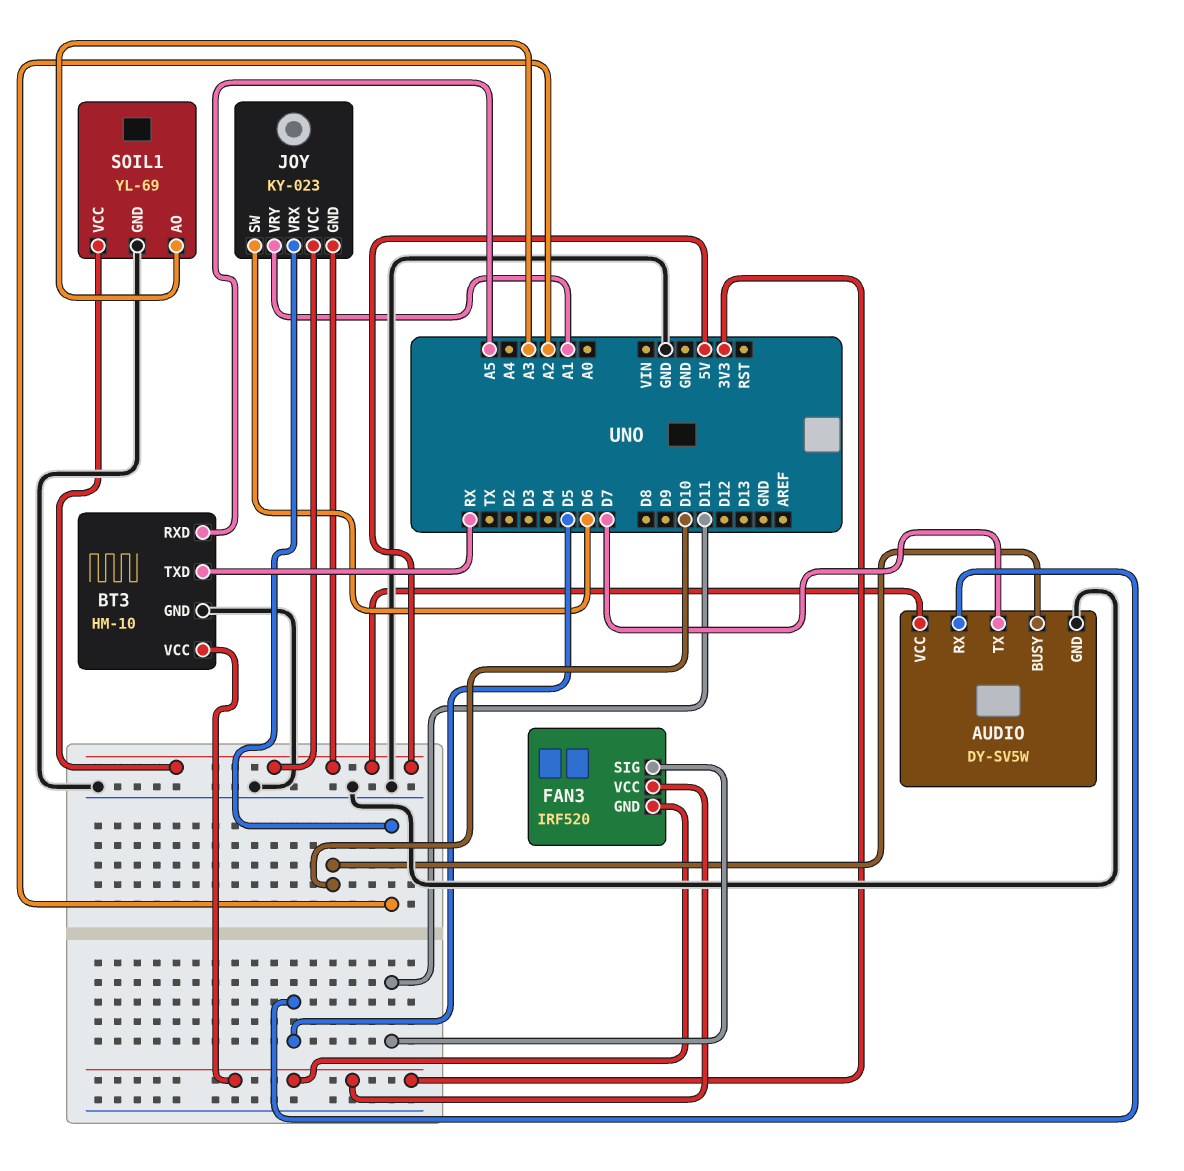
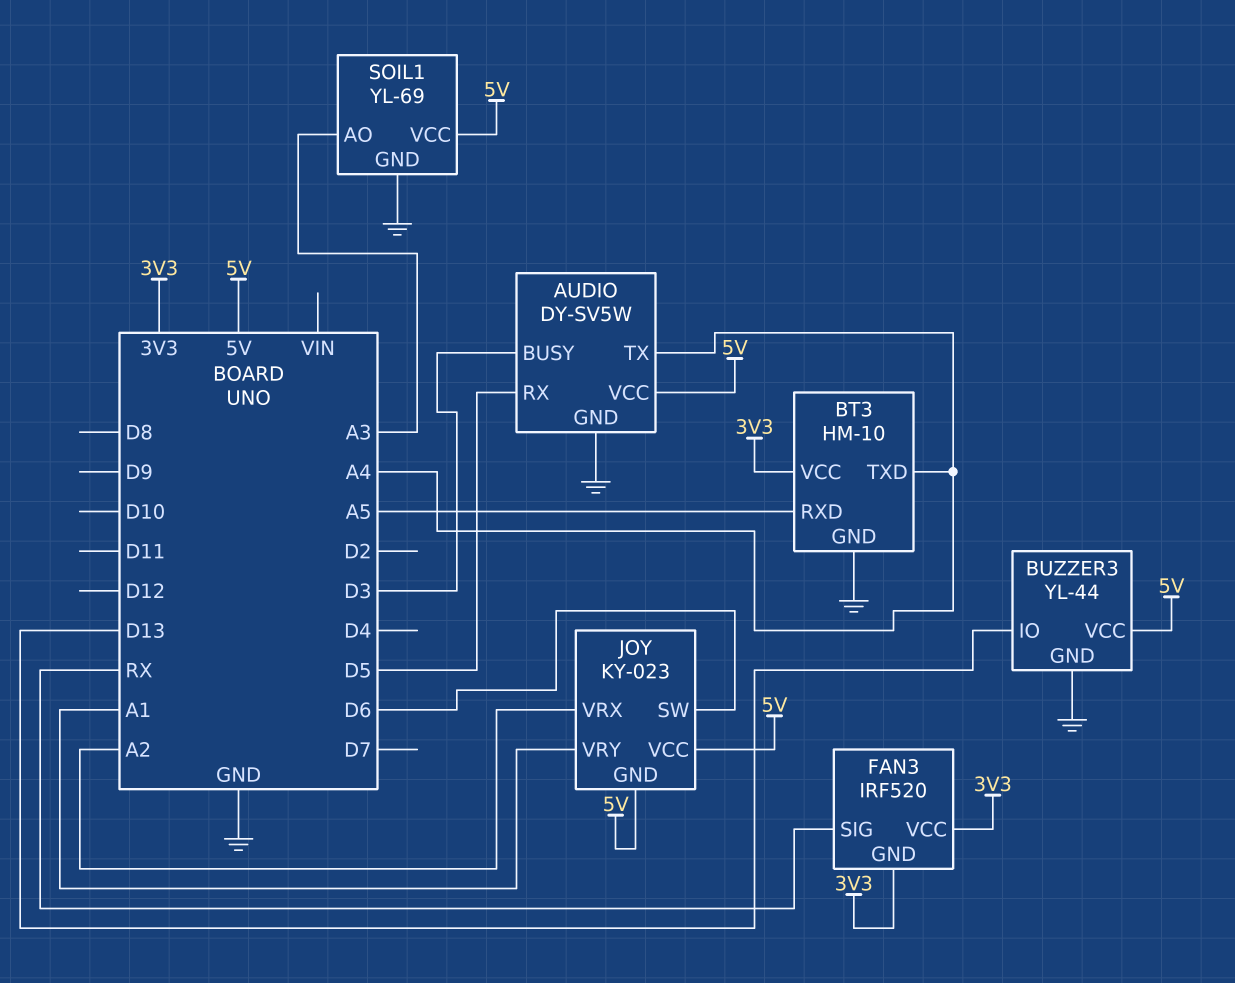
AUDIO pin BUSY: D10 -> D3
AUDIO pin TX: D7 -> A4
BT3 pin TXD: RX -> A4
BUZZER3: none -> YL-44
BUZZER3 pin GND: none -> GND
BUZZER3 pin IO: none -> D13
BUZZER3 pin VCC: none -> 5V
FAN3 pin SIG: D11 -> RX

